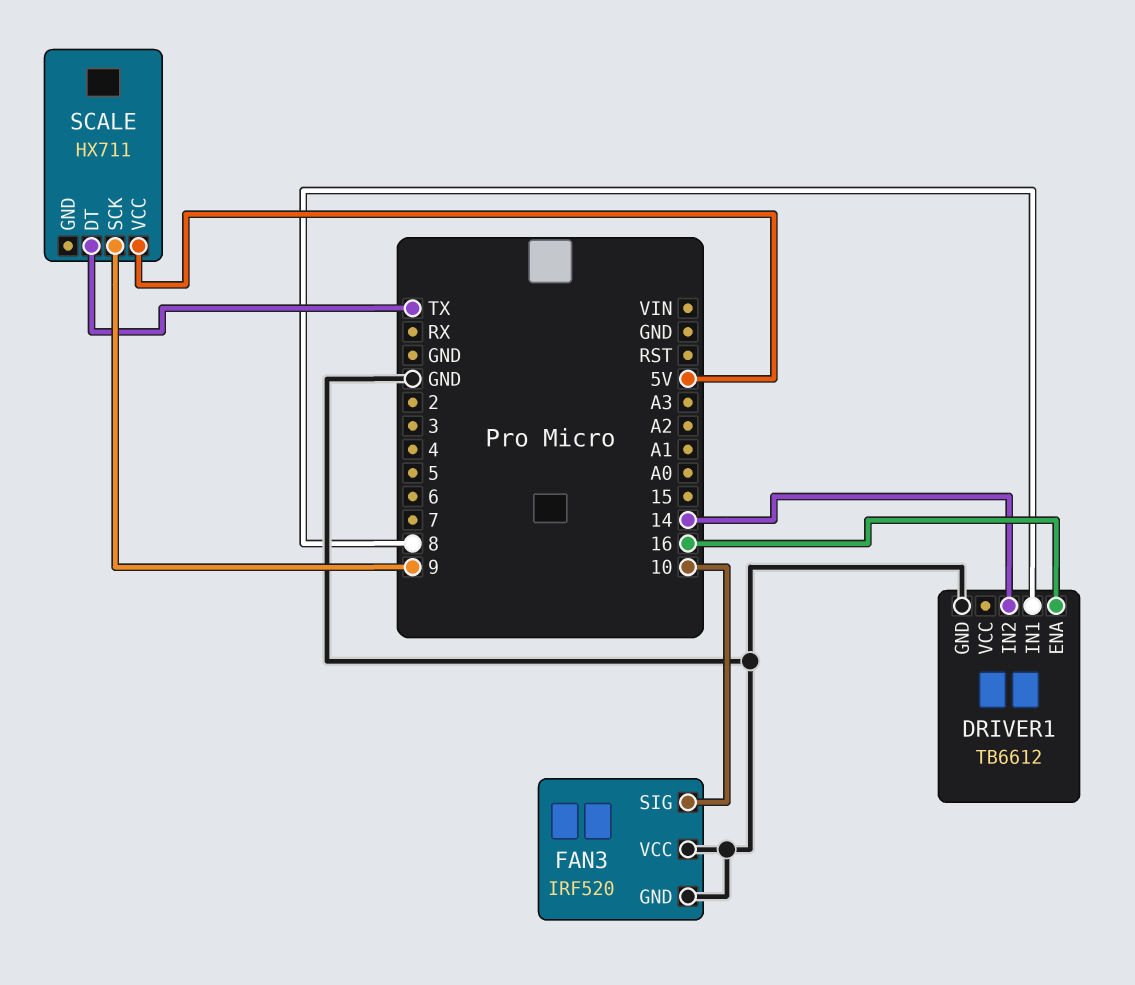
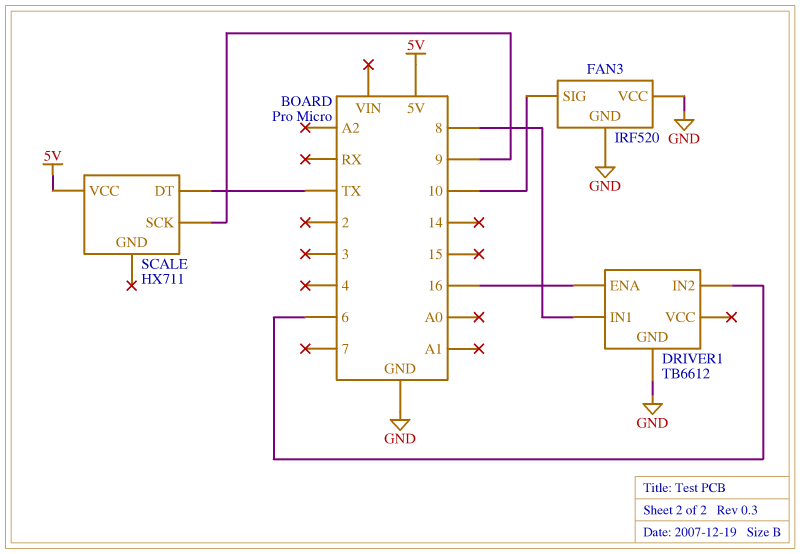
DRIVER1 pin IN2: 14 -> 6

